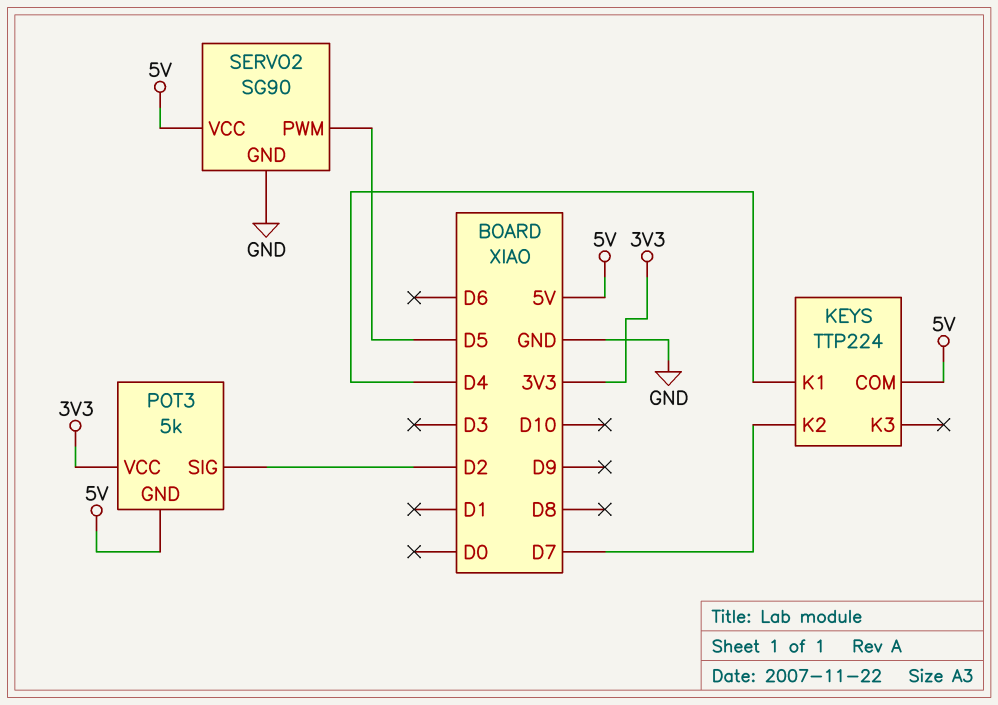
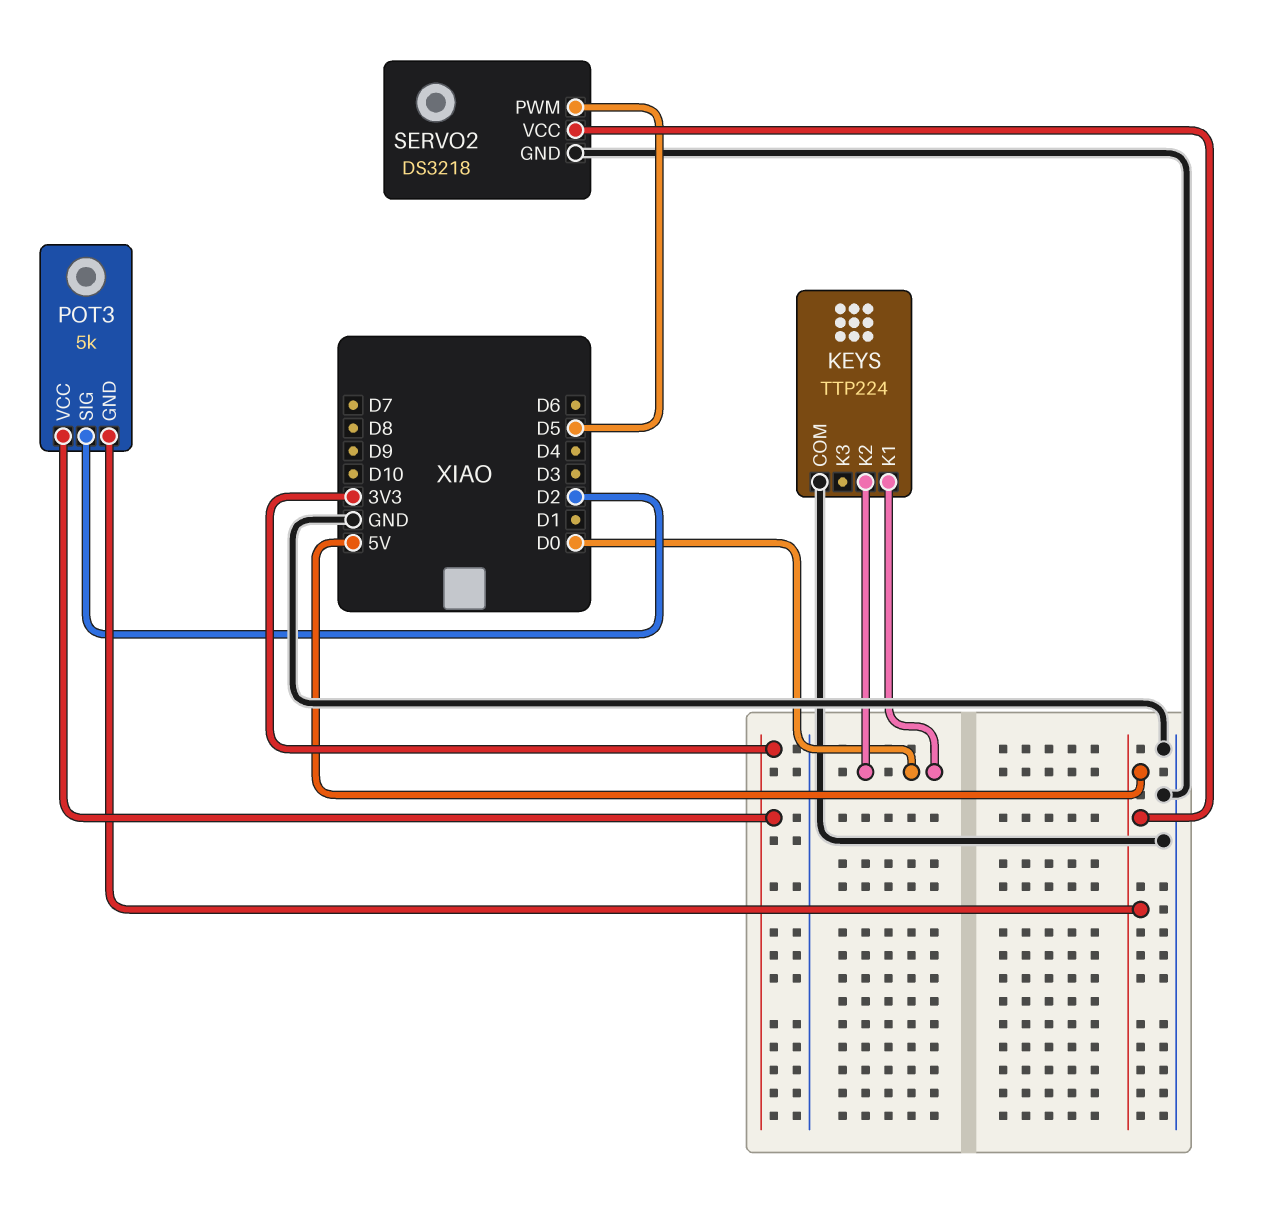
KEYS pin COM: 5V -> GND
KEYS pin K1: D4 -> D0
KEYS pin K2: D7 -> D0
SERVO2: SG90 -> DS3218

